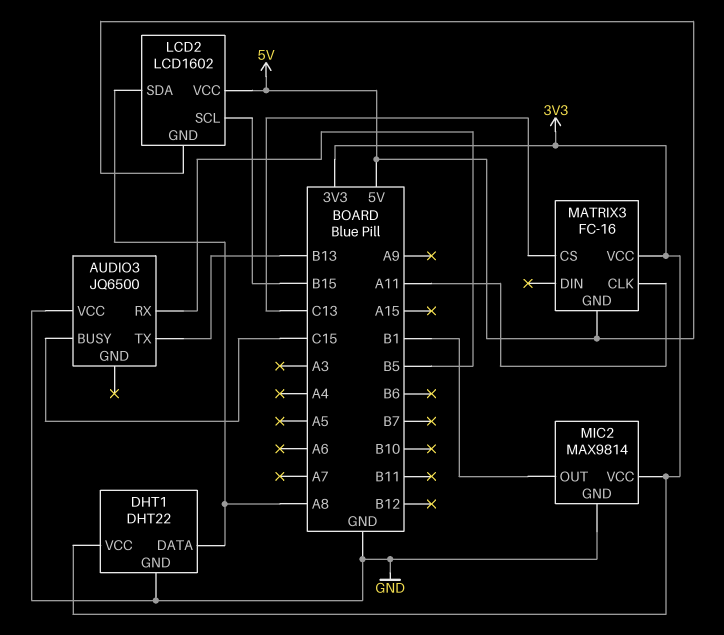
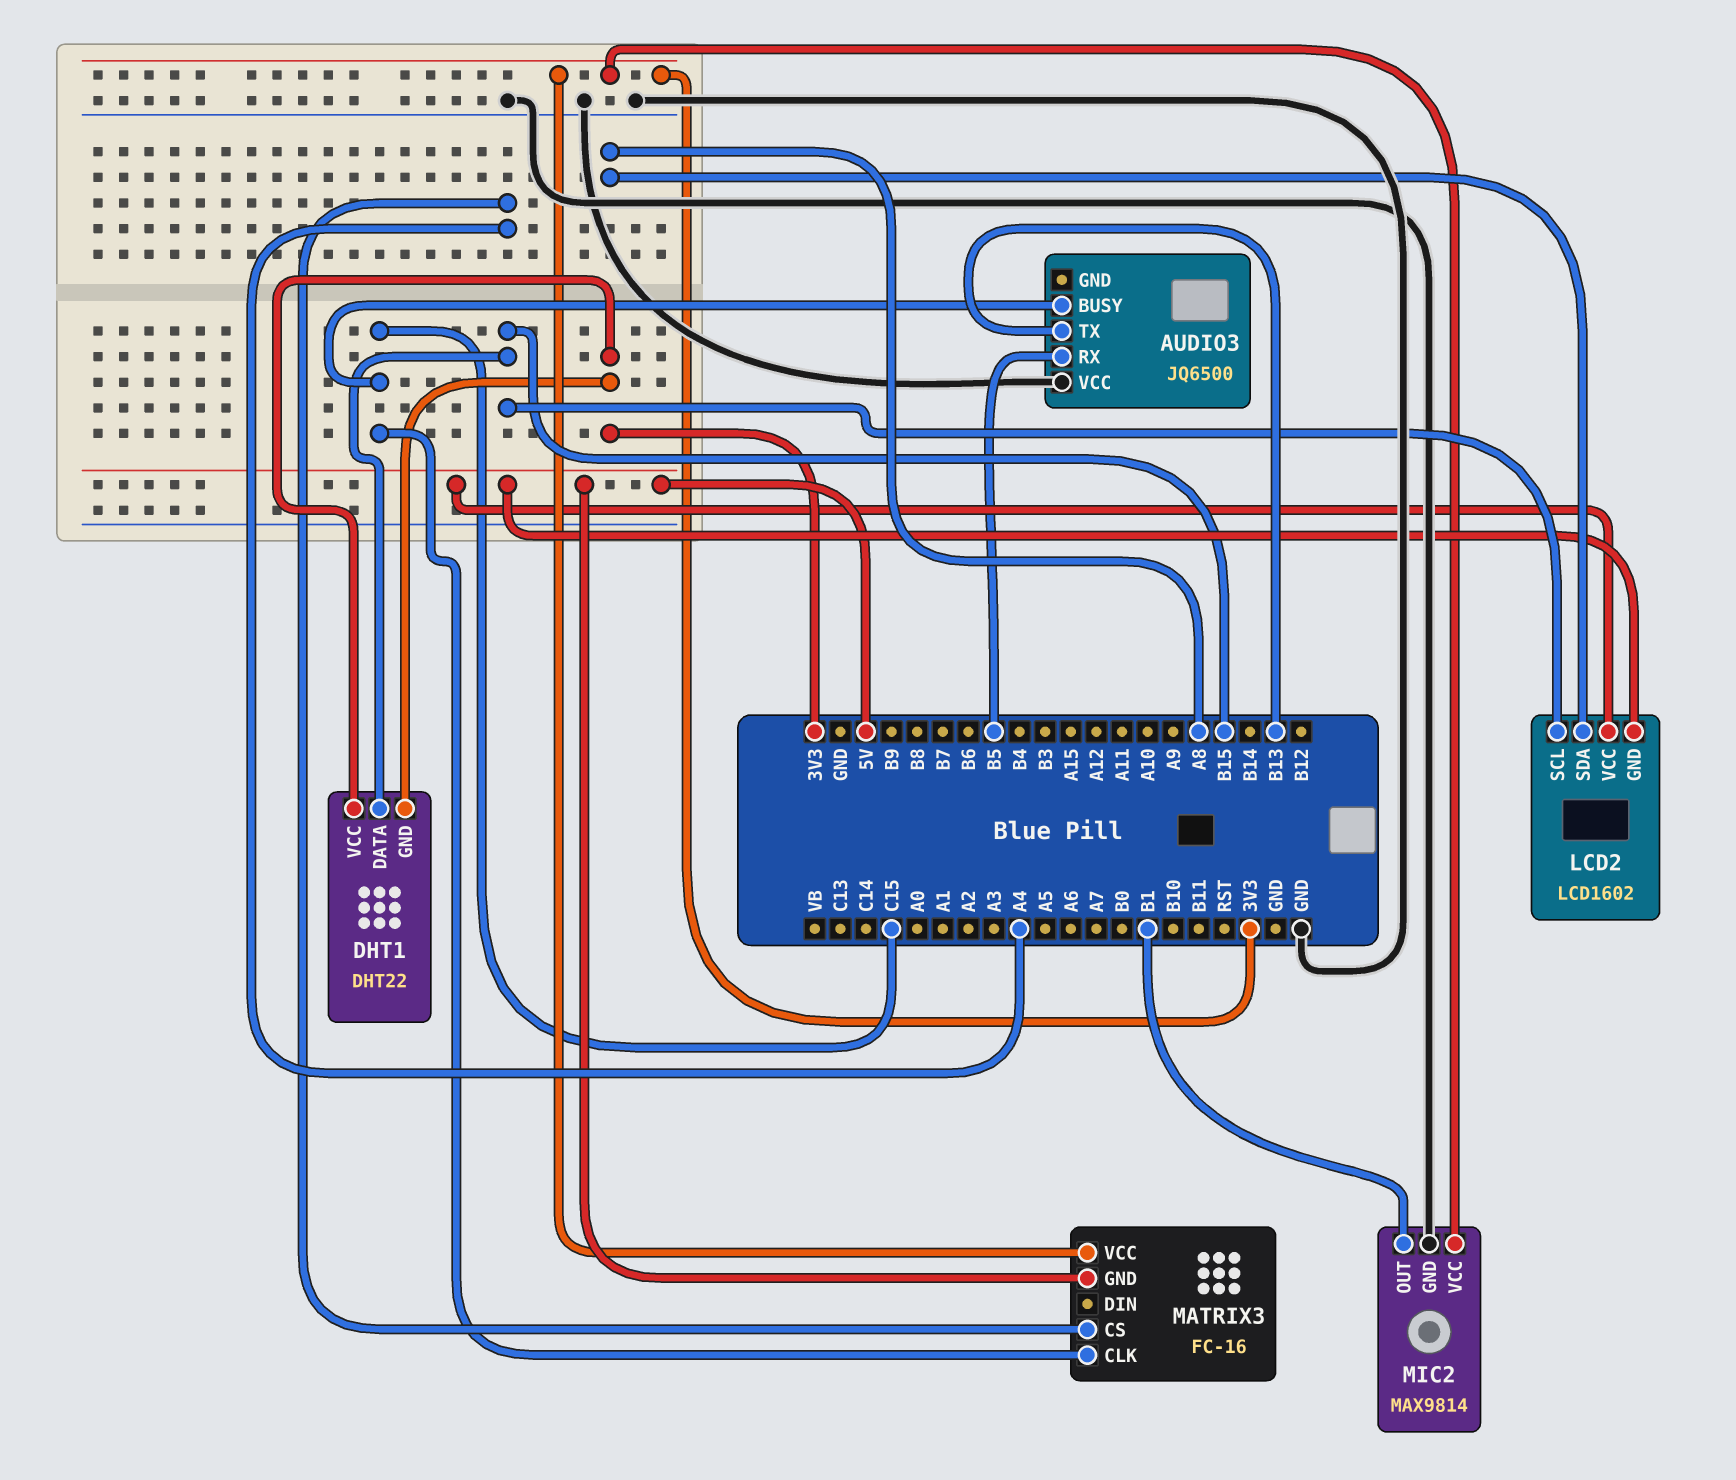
DHT1 pin DATA: A8 -> B15
DHT1 pin GND: GND -> 3V3
MATRIX3 pin CLK: A11 -> C15
MATRIX3 pin CS: C13 -> A4

